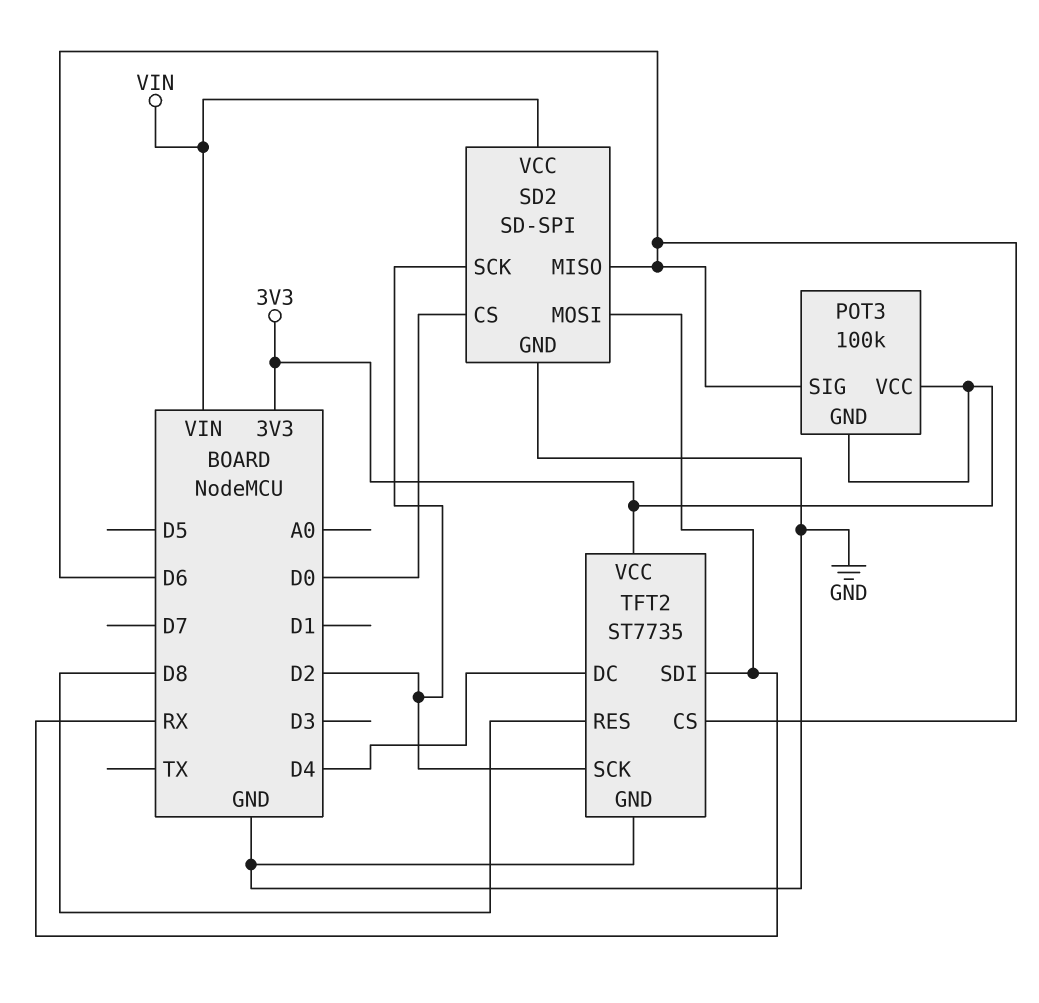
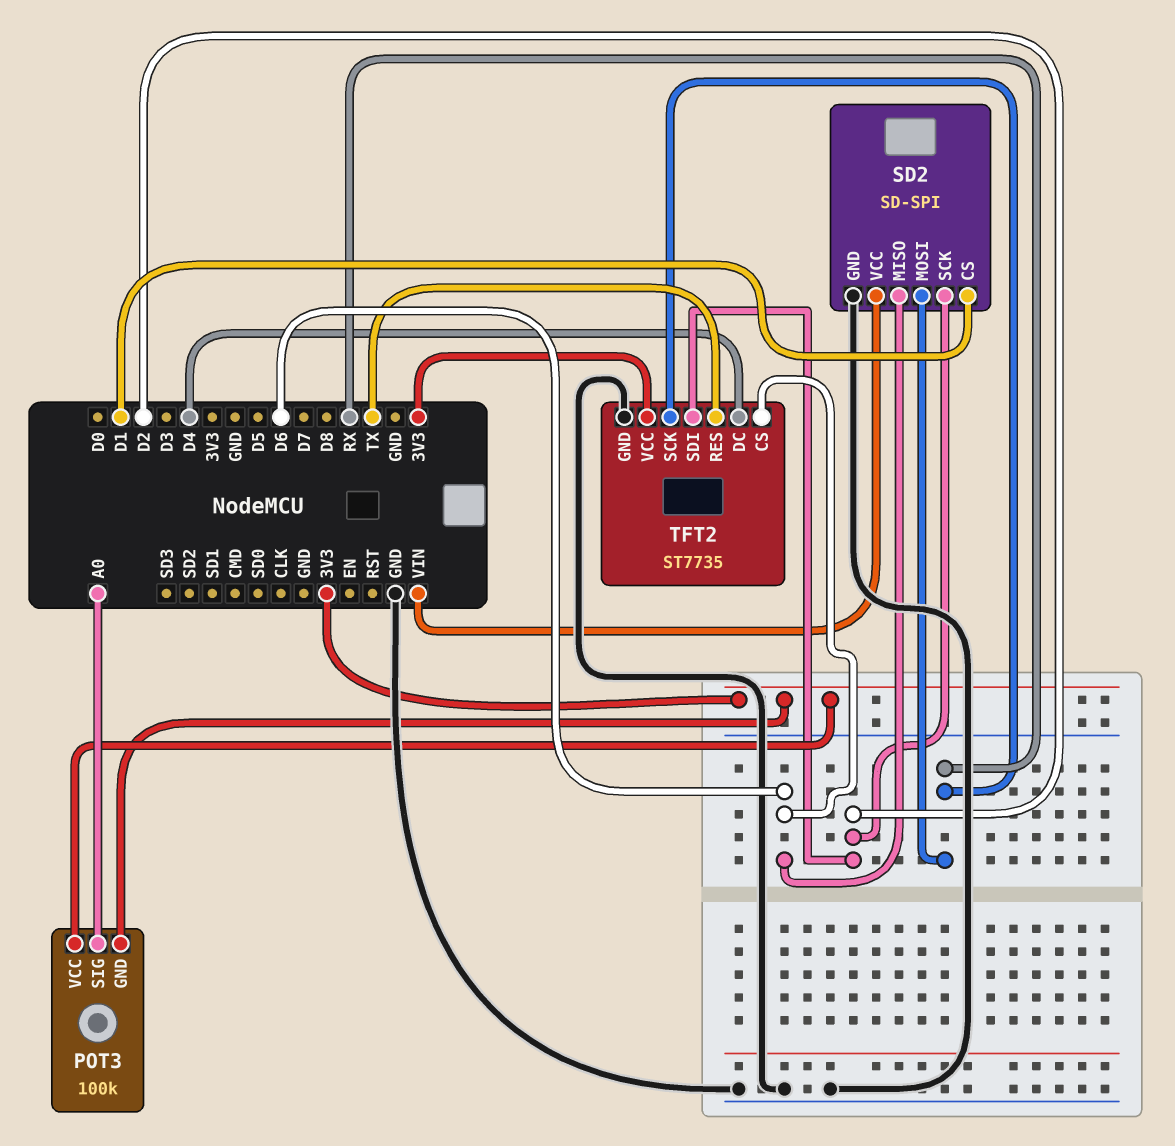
POT3 pin SIG: D6 -> A0
SD2 pin CS: D0 -> D1
TFT2 pin RES: D8 -> TX
TFT2 pin SCK: D2 -> RX
TFT2 pin SDI: RX -> D2

